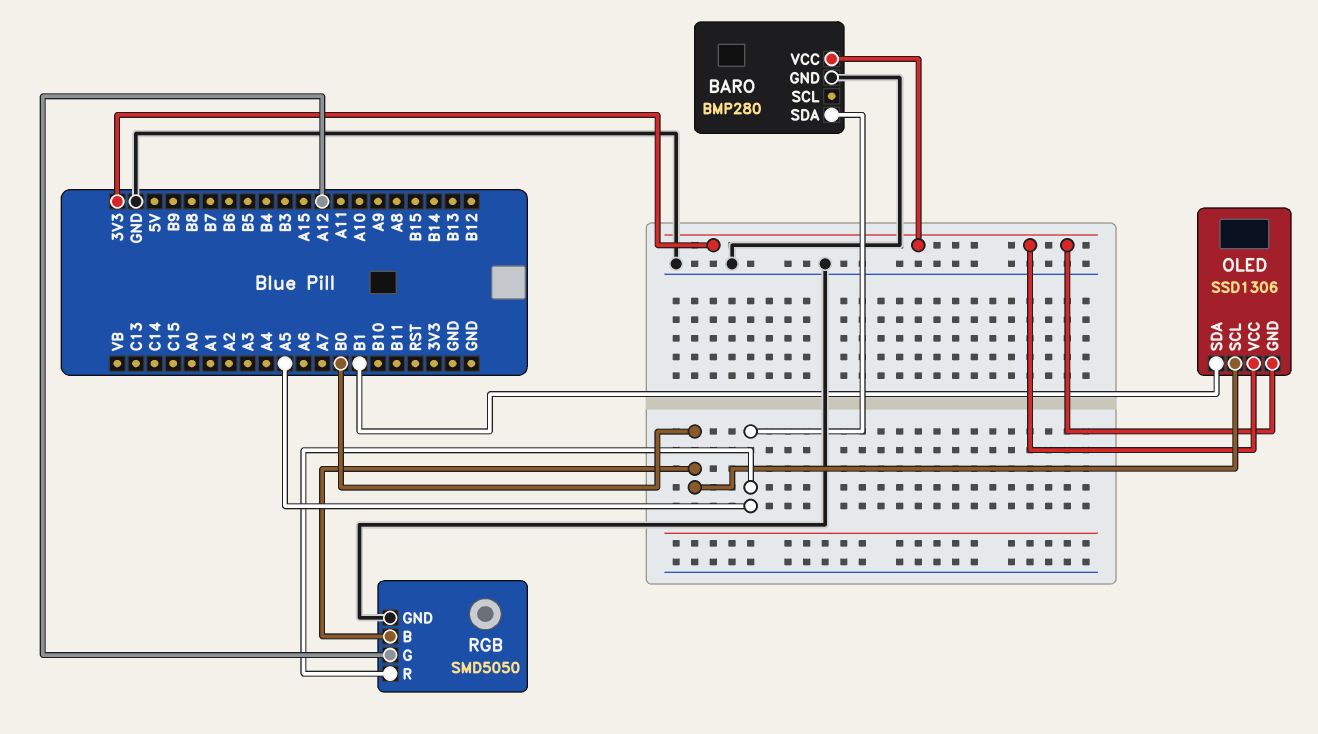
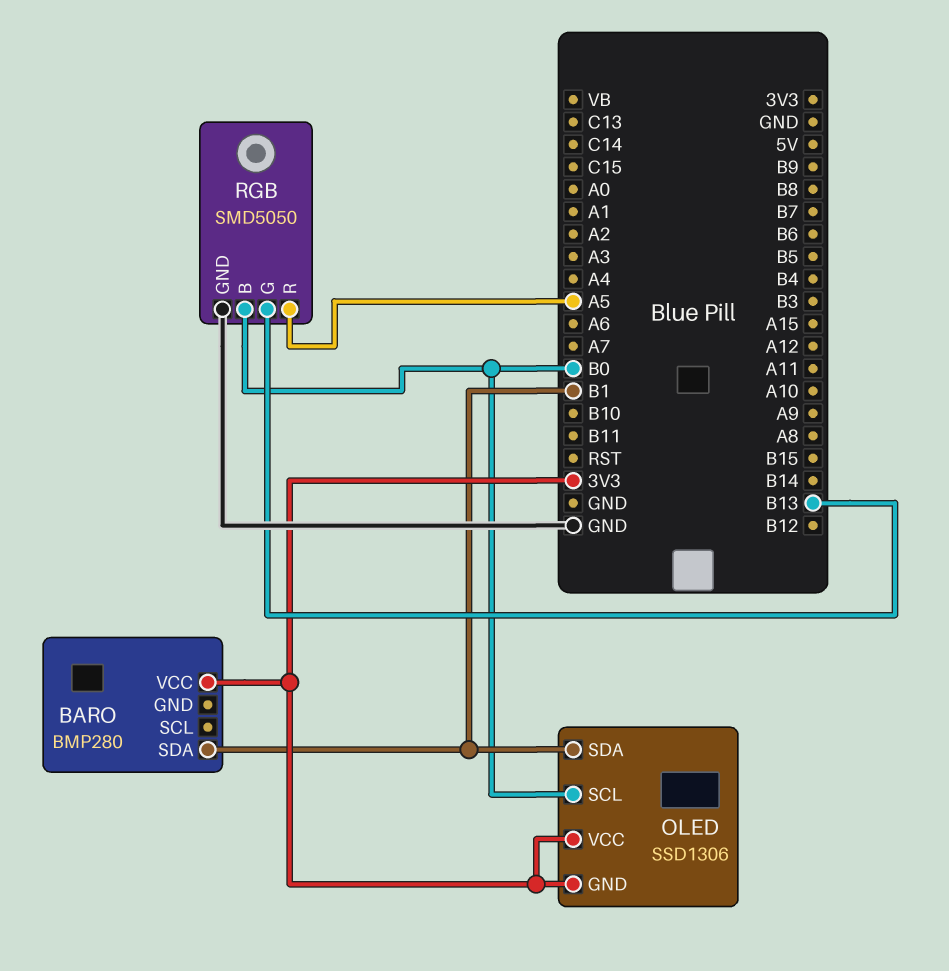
BARO pin GND: GND -> none
BARO pin SDA: A5 -> B1
RGB pin G: A12 -> B13

